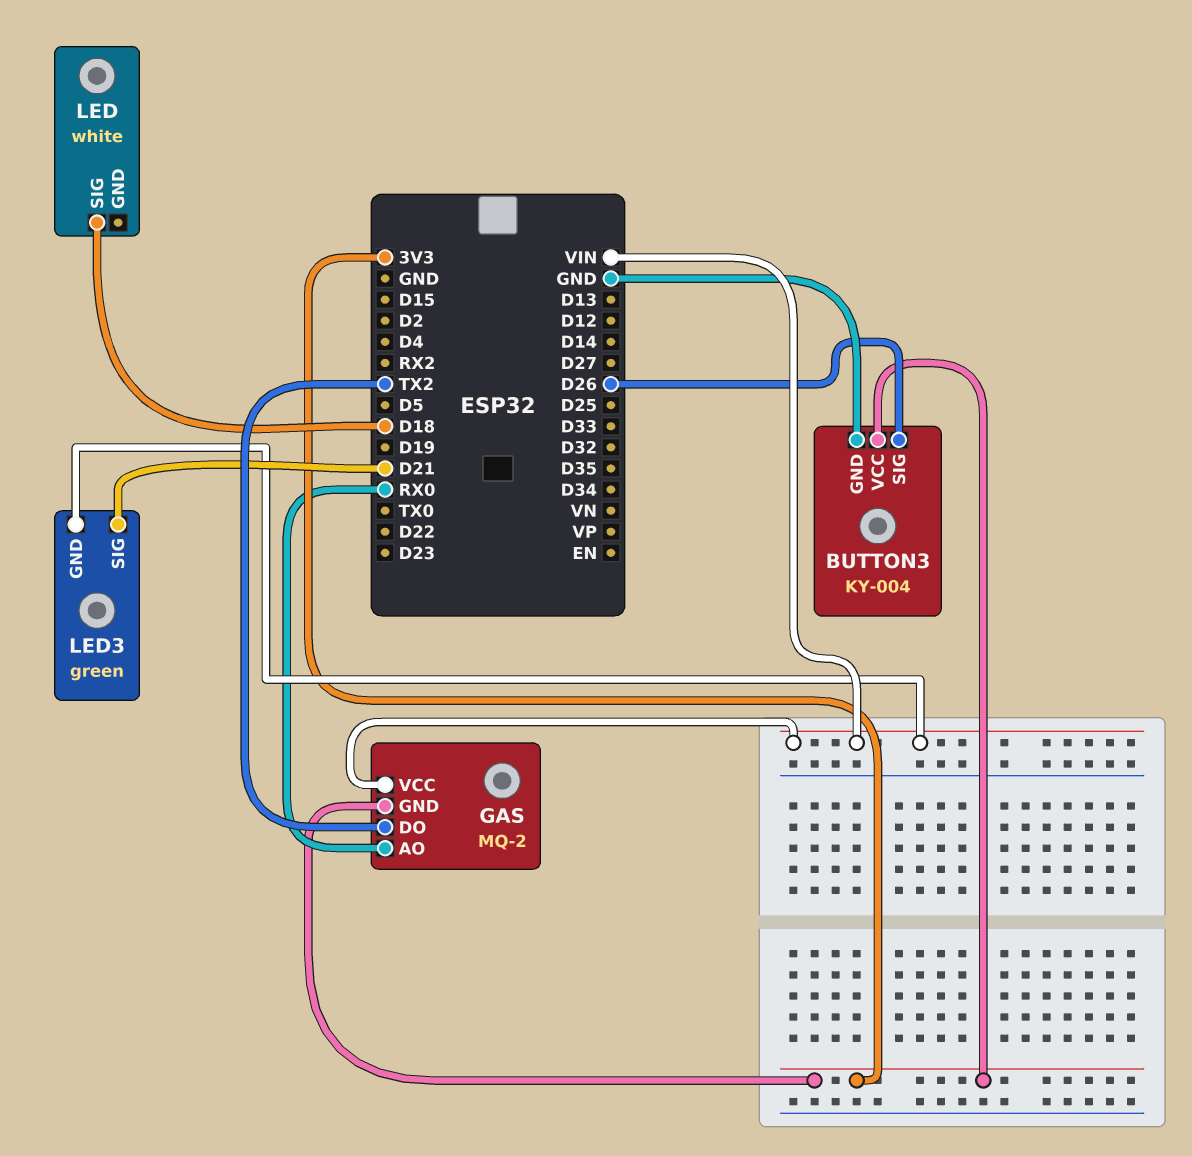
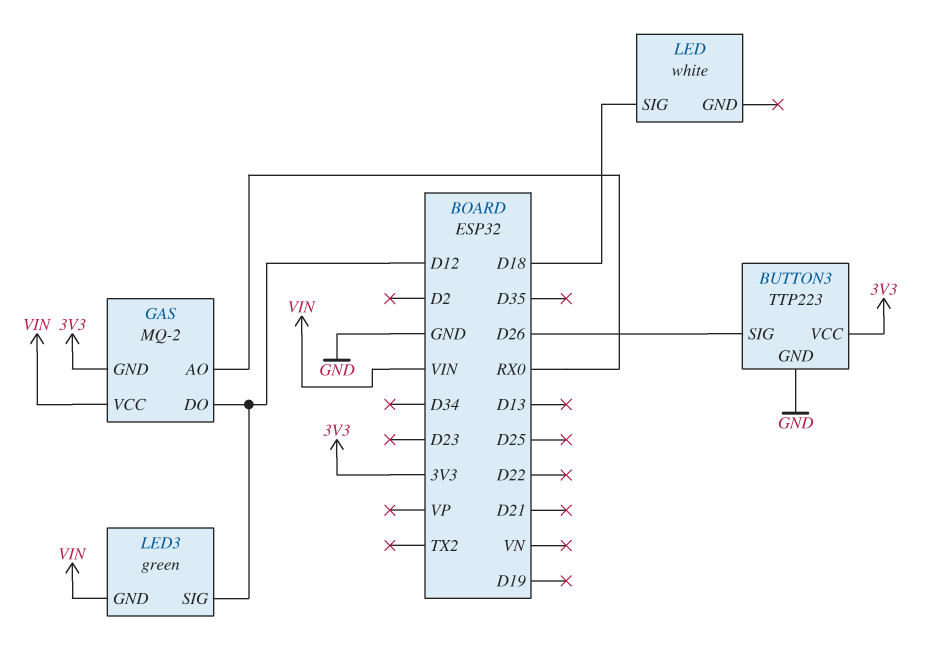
BUTTON3: KY-004 -> TTP223
GAS pin DO: TX2 -> D12
LED3 pin SIG: D21 -> D12

